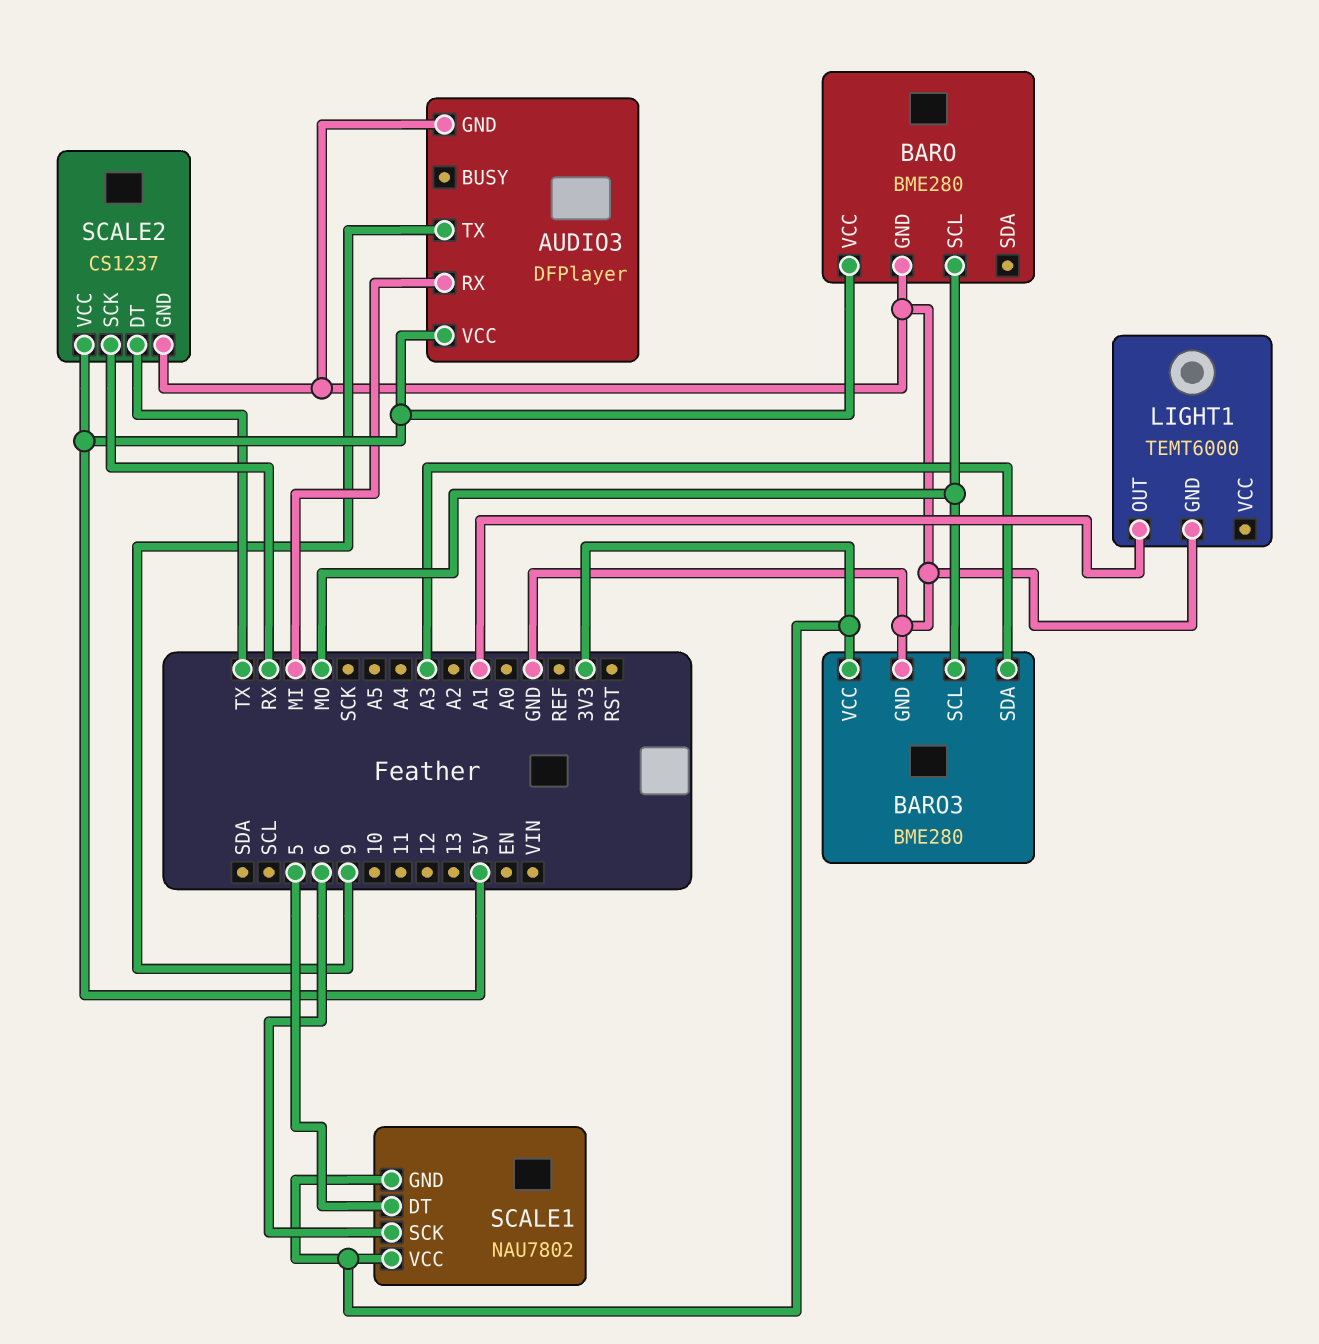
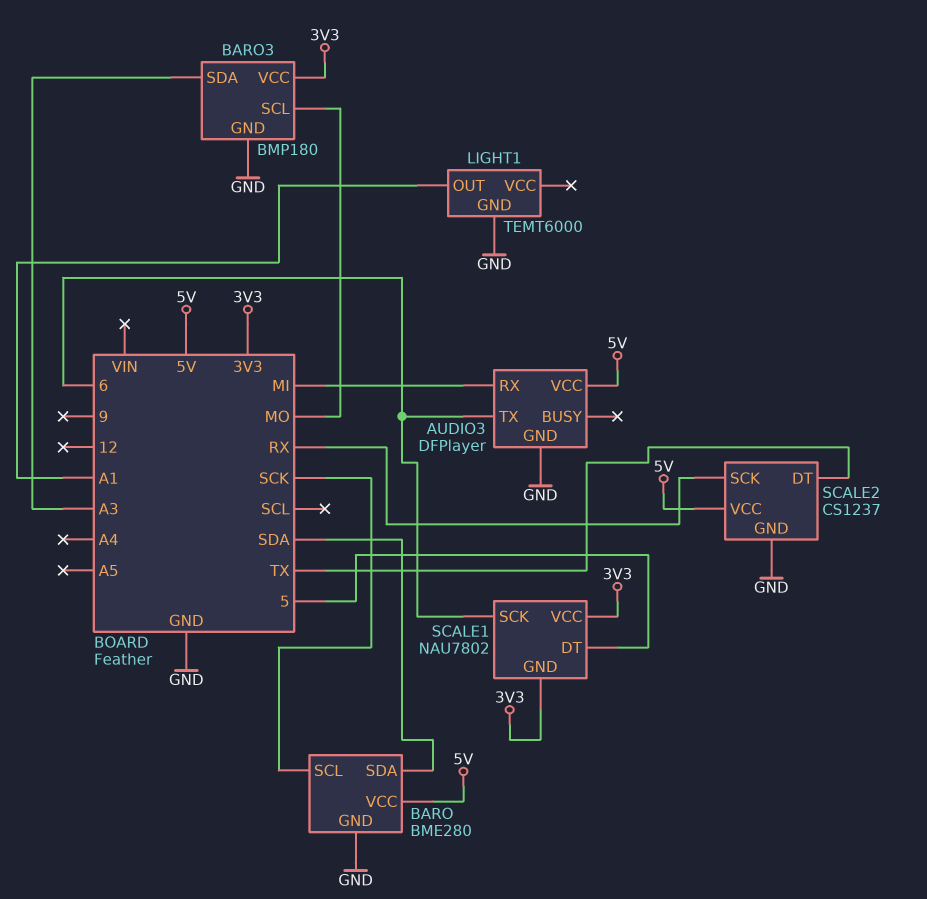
AUDIO3 pin TX: 9 -> 6
BARO pin SCL: MO -> SCK
BARO pin SDA: none -> SDA
BARO3: BME280 -> BMP180

